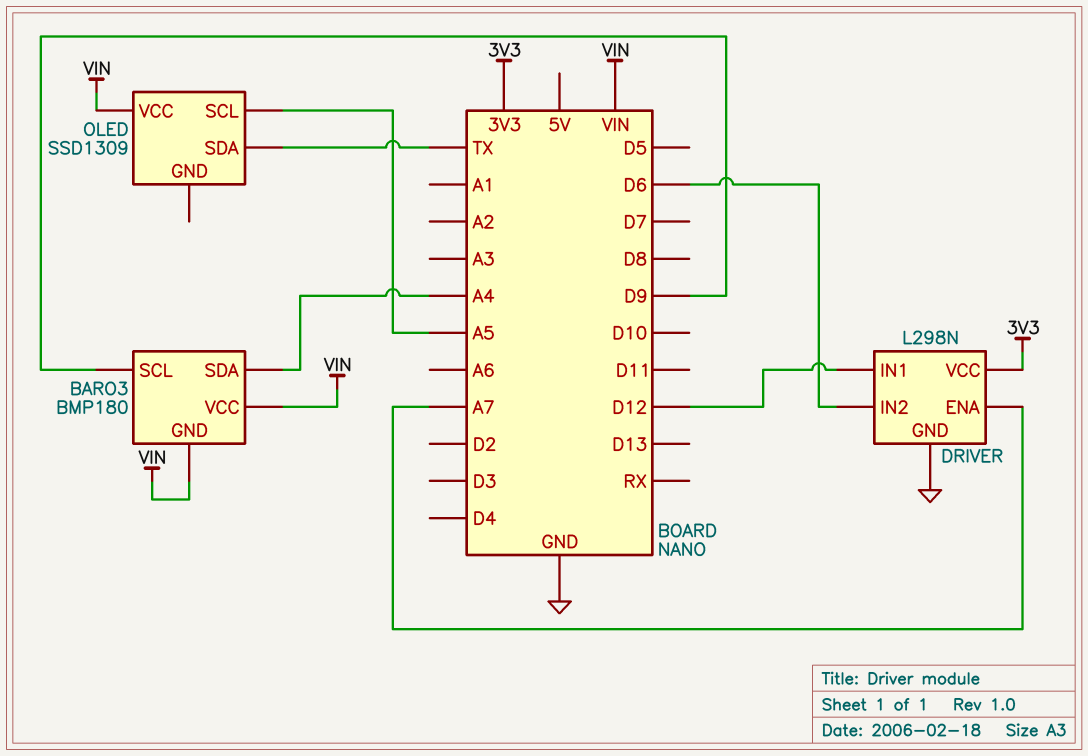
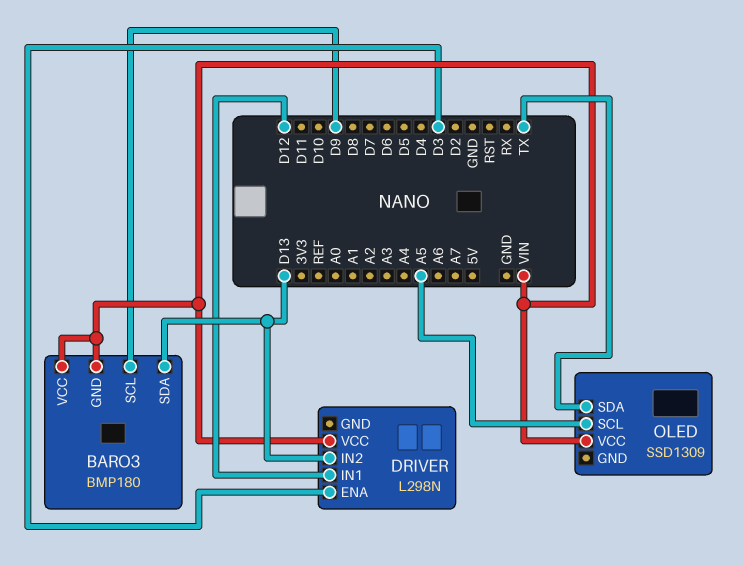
BARO3 pin SDA: A4 -> D13
DRIVER pin ENA: A7 -> D3
DRIVER pin GND: GND -> none
DRIVER pin IN2: D6 -> D13
DRIVER pin VCC: 3V3 -> VIN

